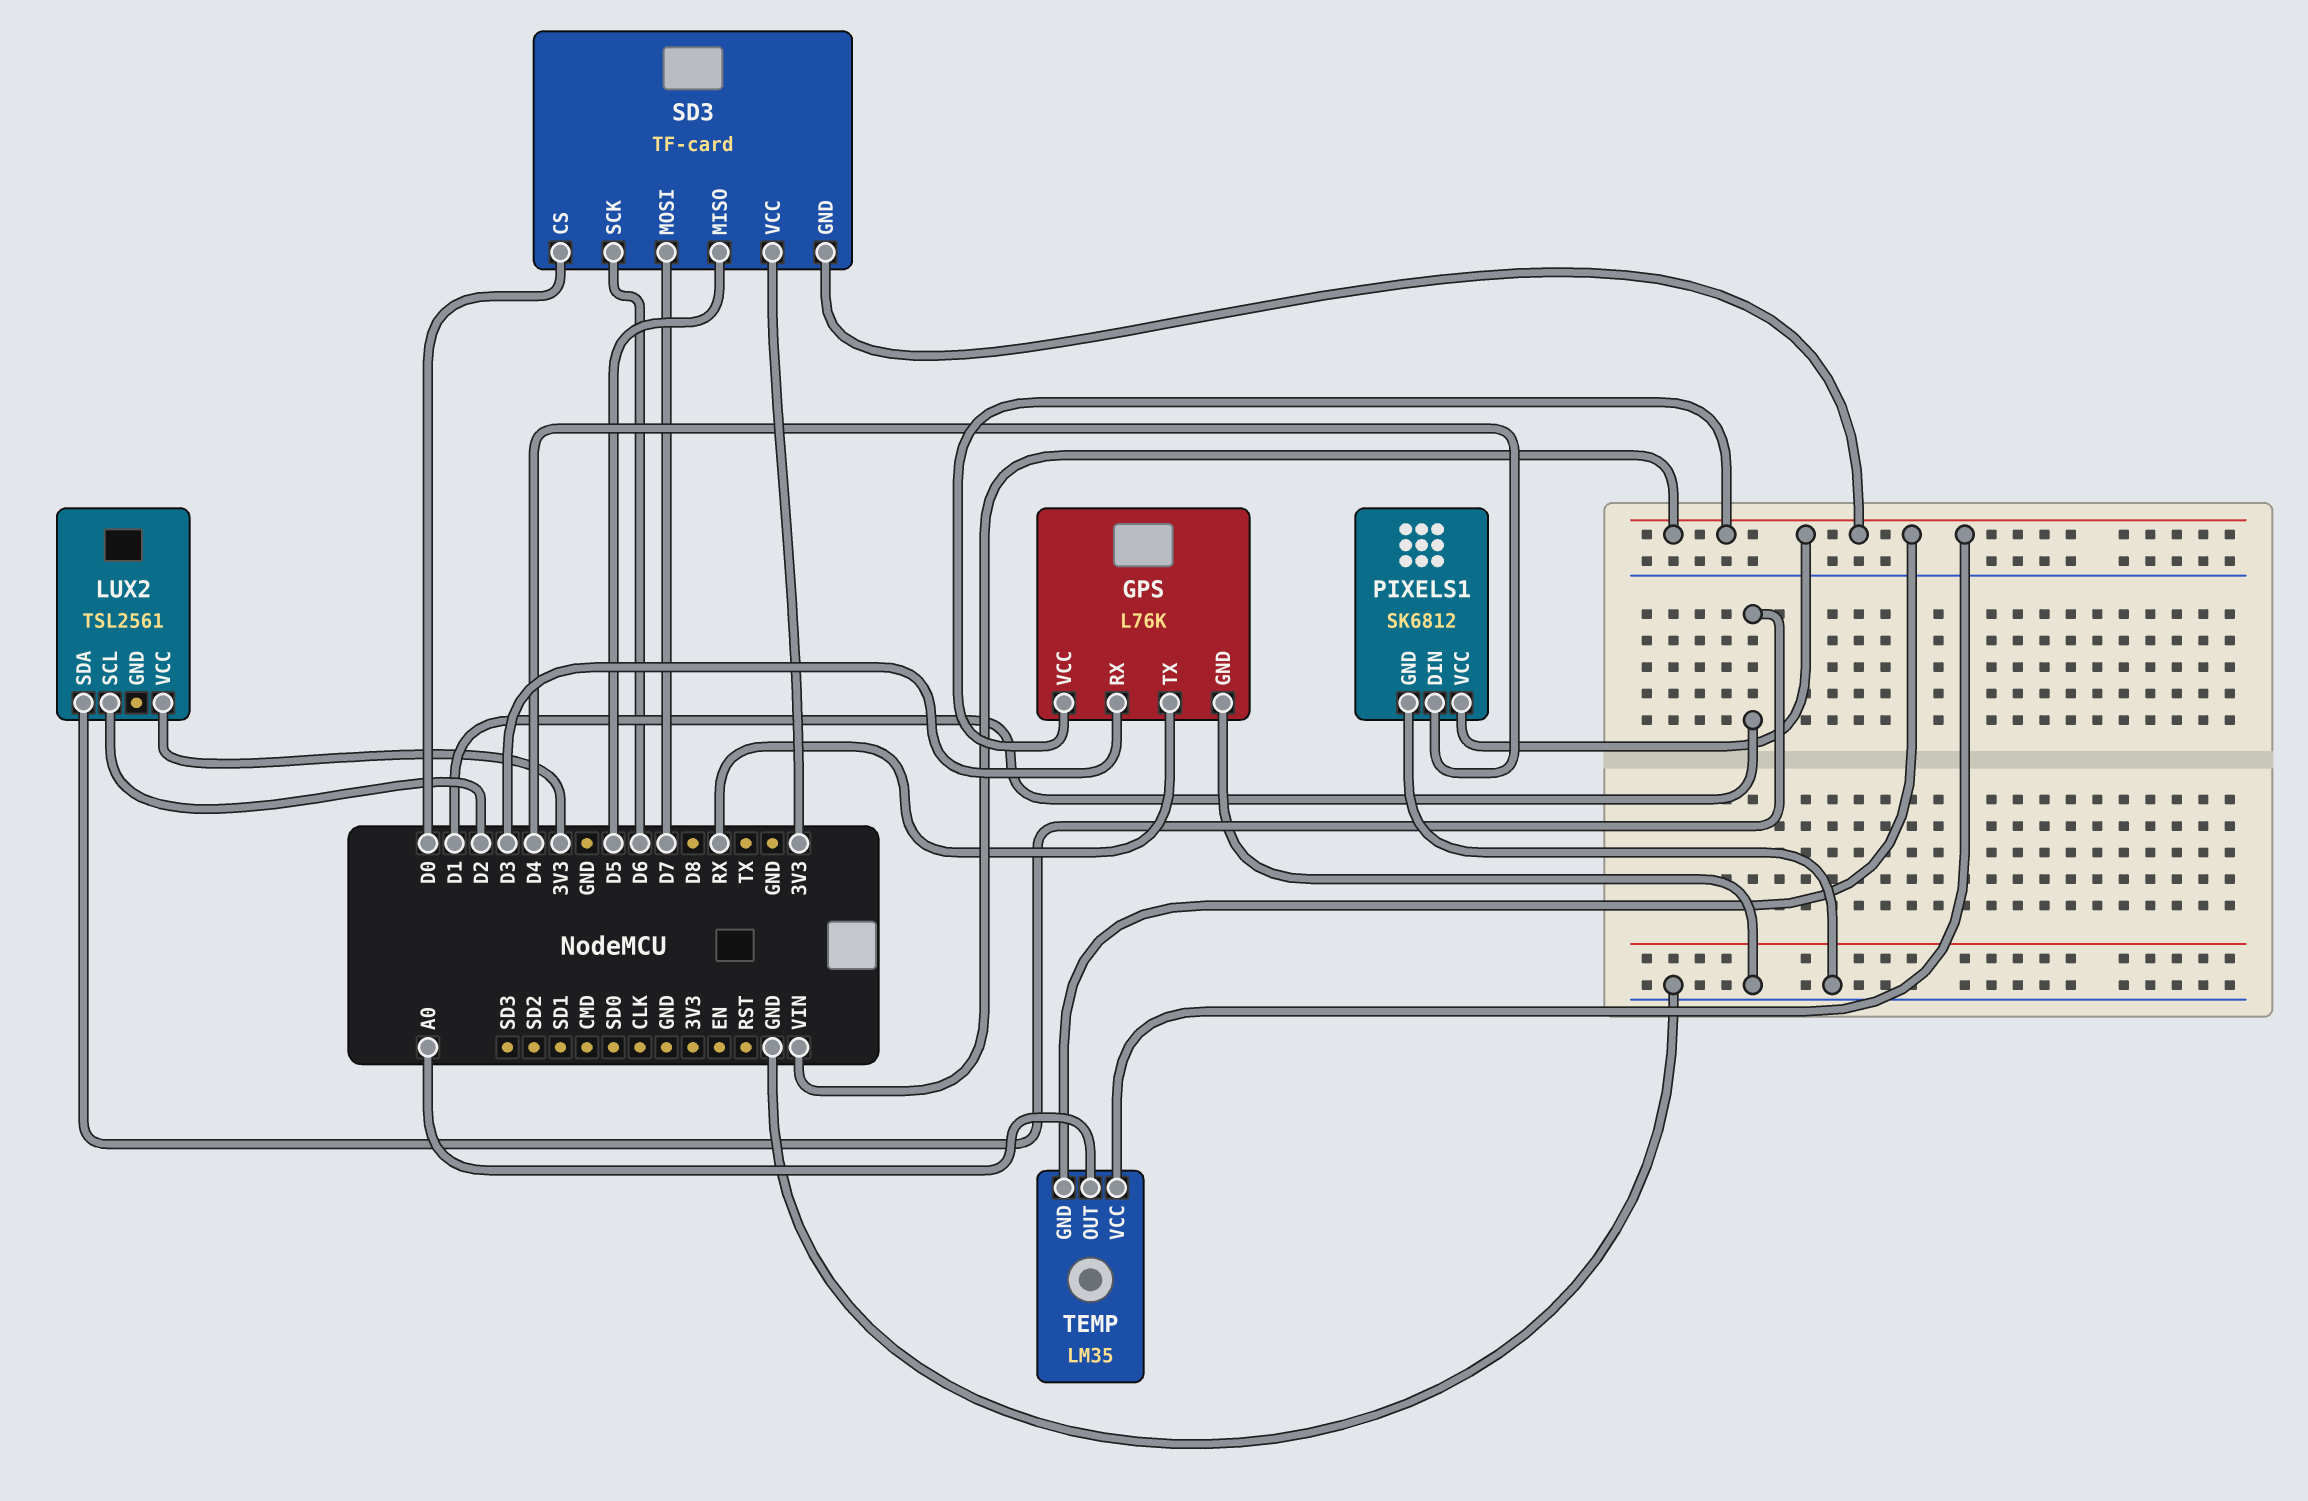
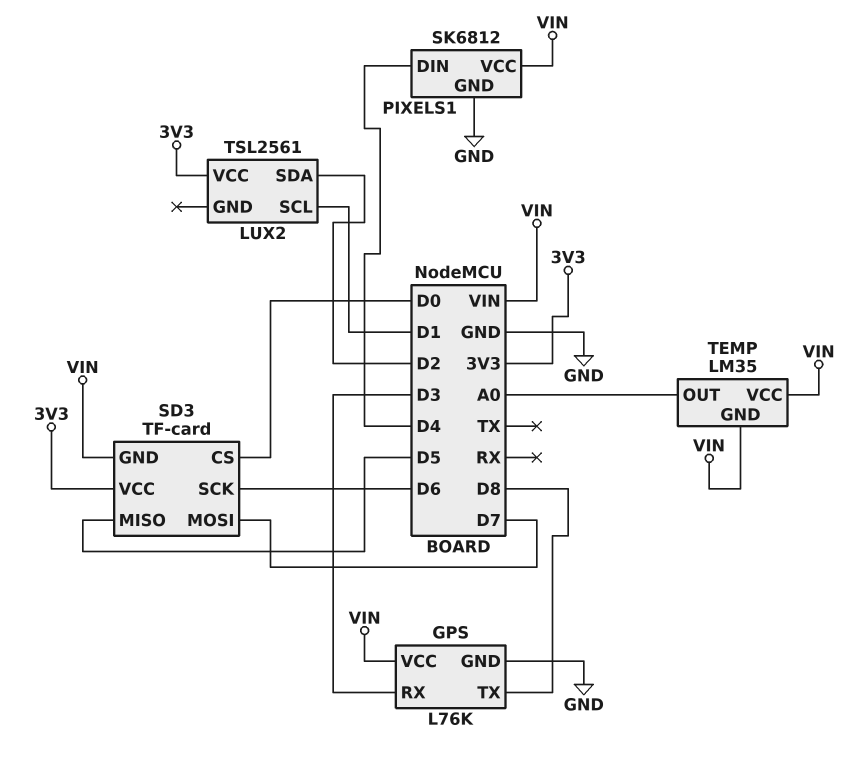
GPS pin TX: RX -> D8
LUX2 pin SCL: D2 -> D1
LUX2 pin SDA: D1 -> D2

